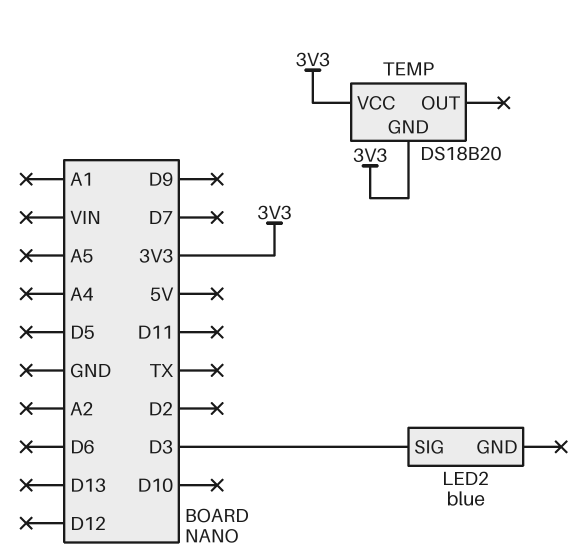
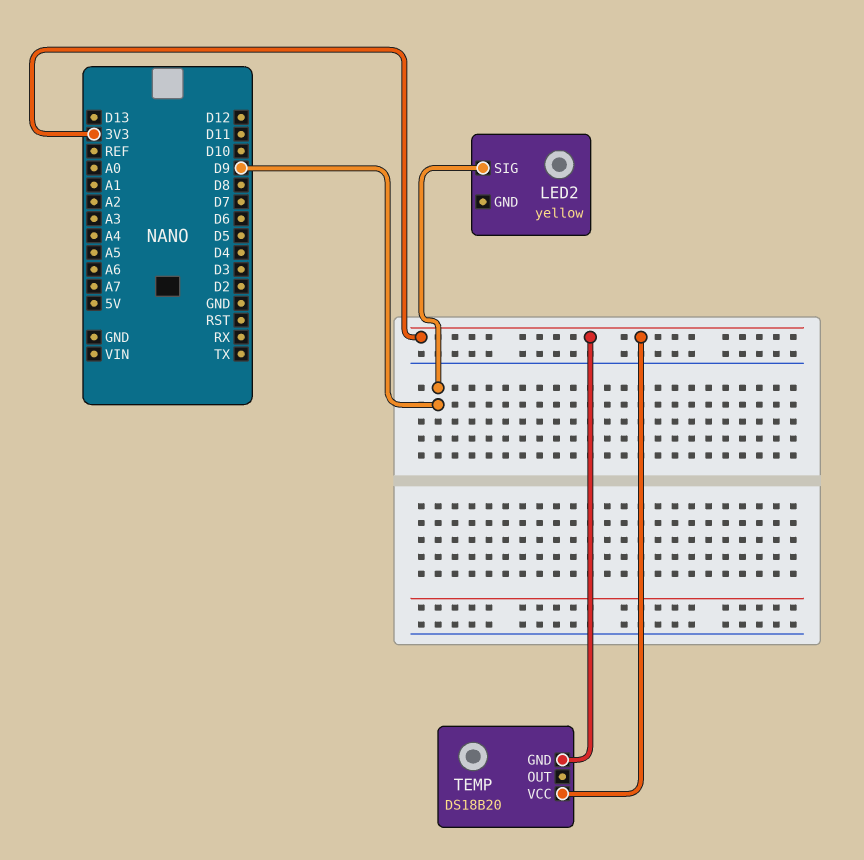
LED2: blue -> yellow
LED2 pin SIG: D3 -> D9

